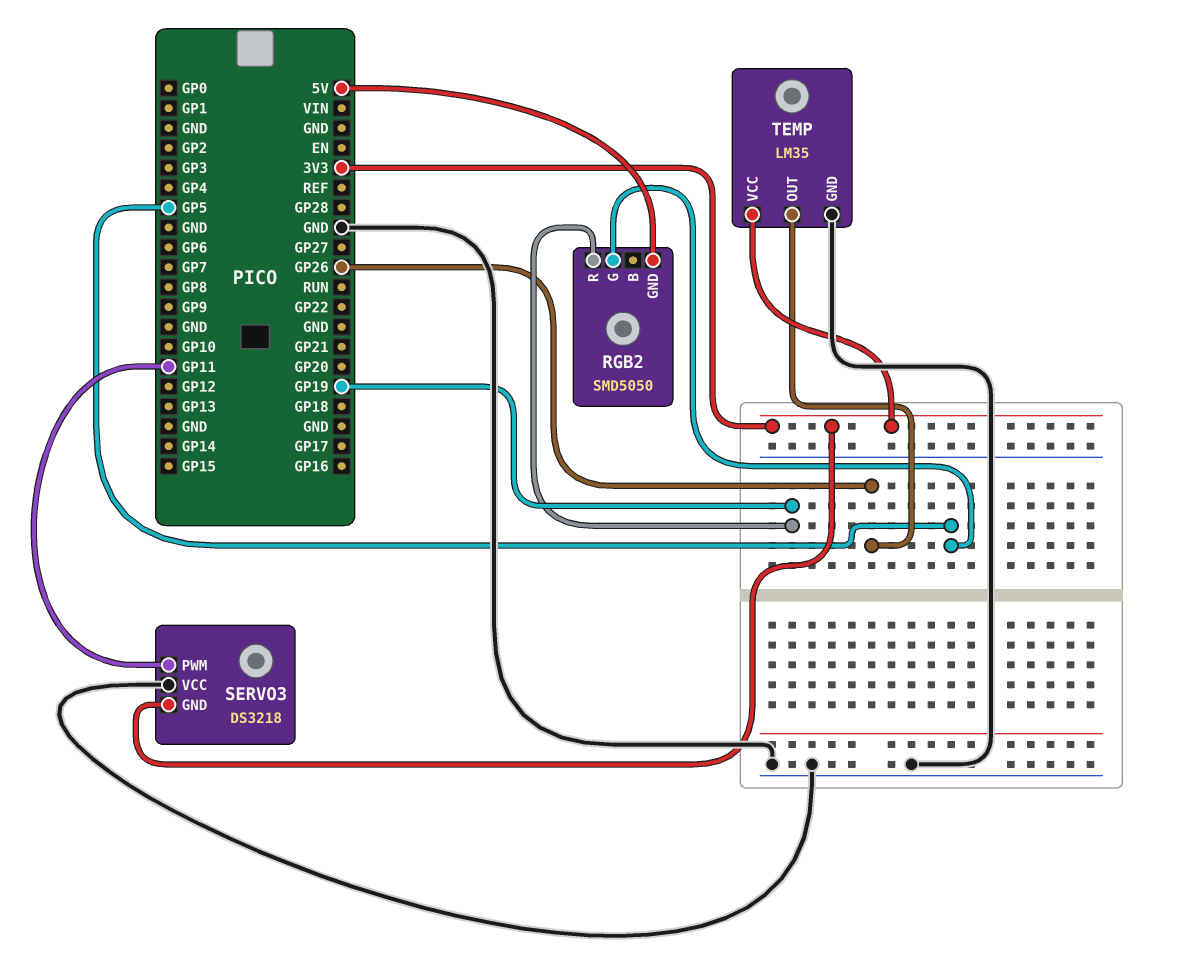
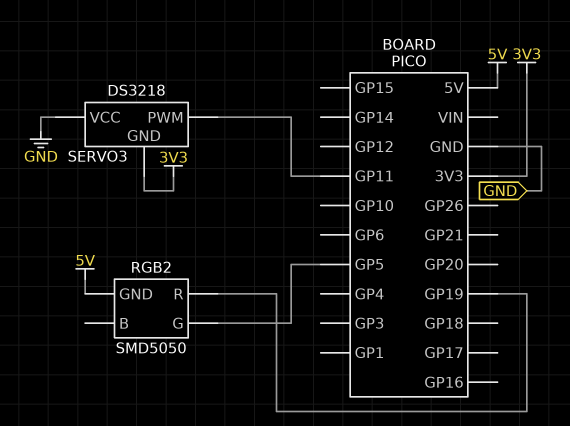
TEMP: LM35 -> none
TEMP pin GND: GND -> none
TEMP pin OUT: GP26 -> none
TEMP pin VCC: 3V3 -> none

